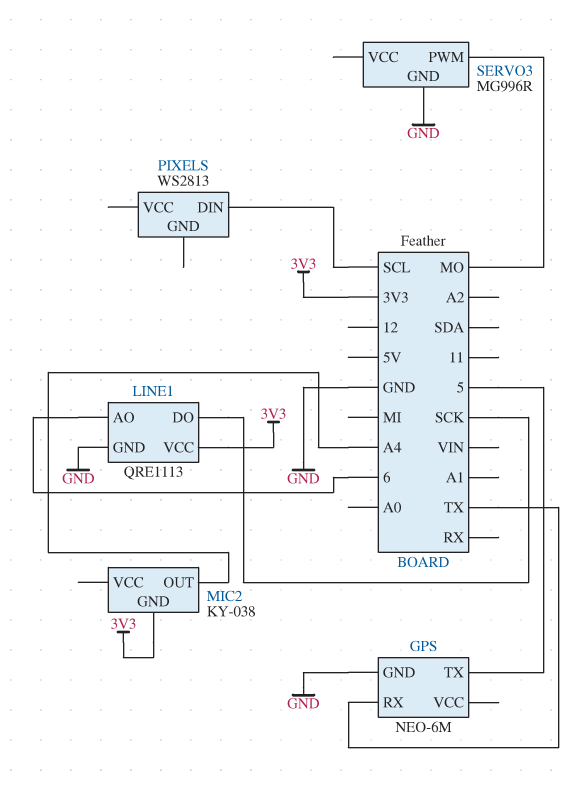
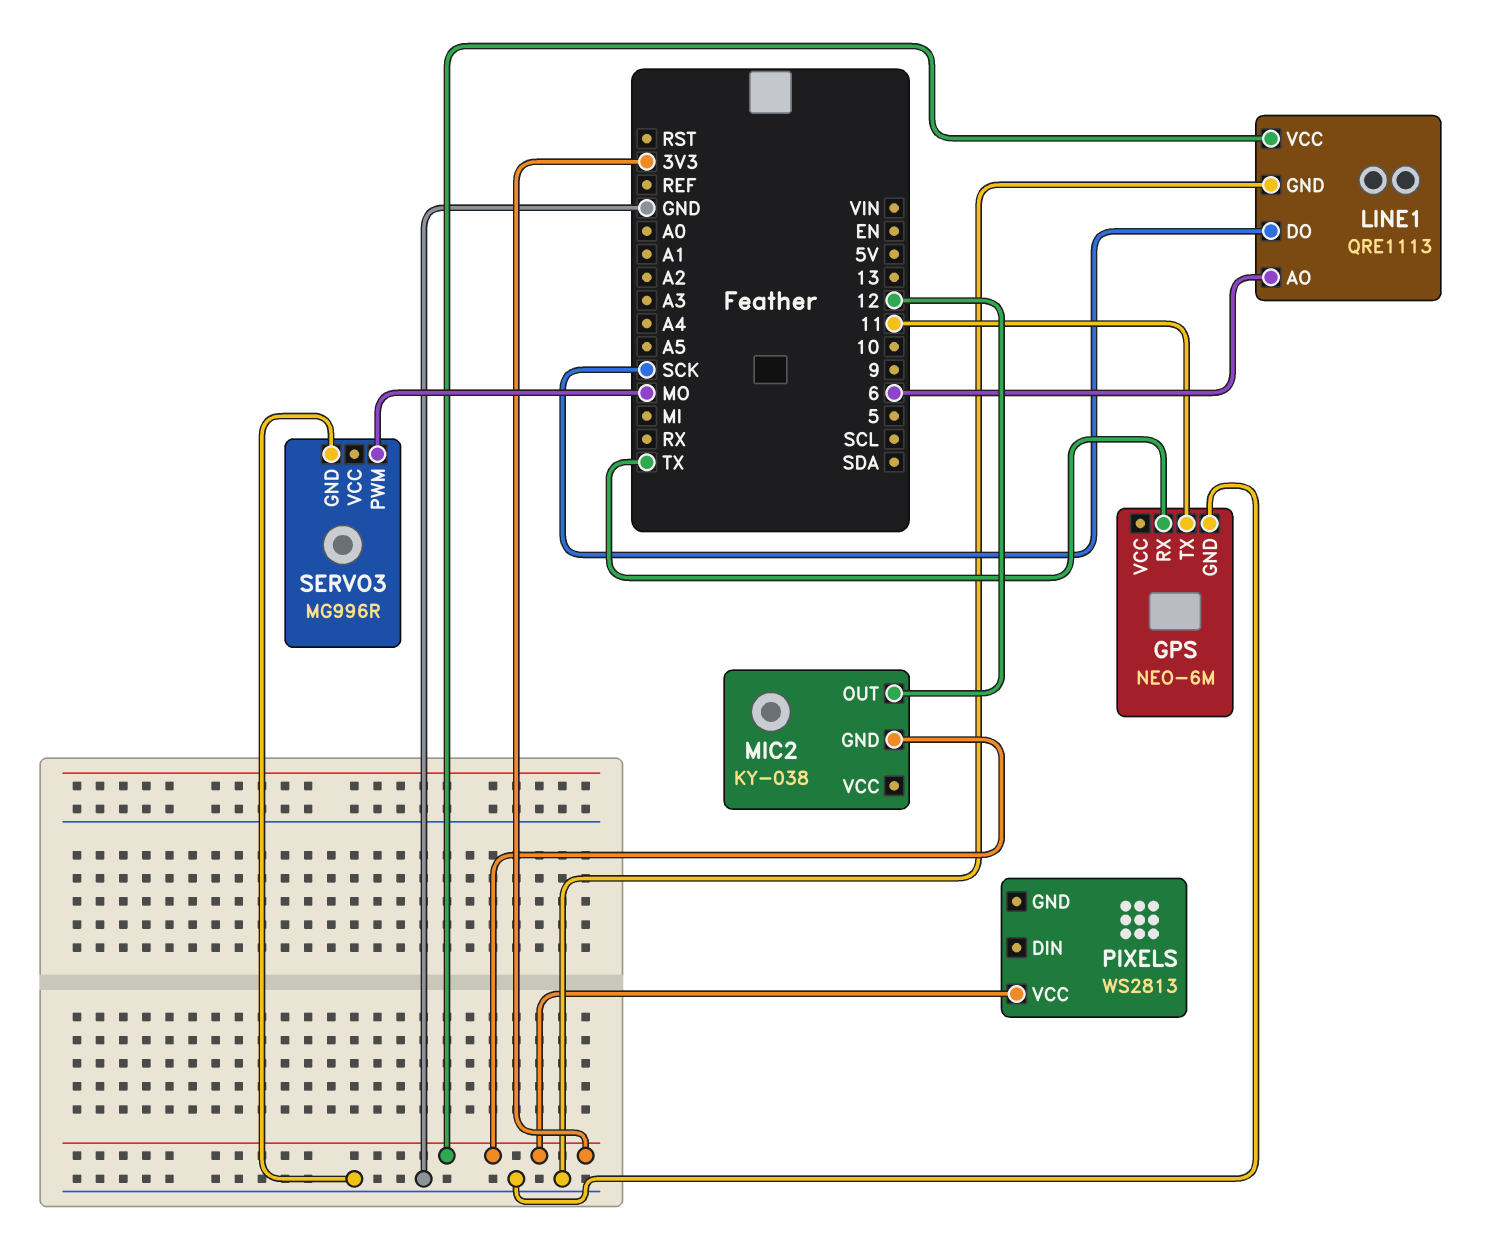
GPS pin TX: 5 -> 11
MIC2 pin OUT: A4 -> 12
PIXELS pin DIN: SCL -> none
PIXELS pin VCC: none -> 3V3

